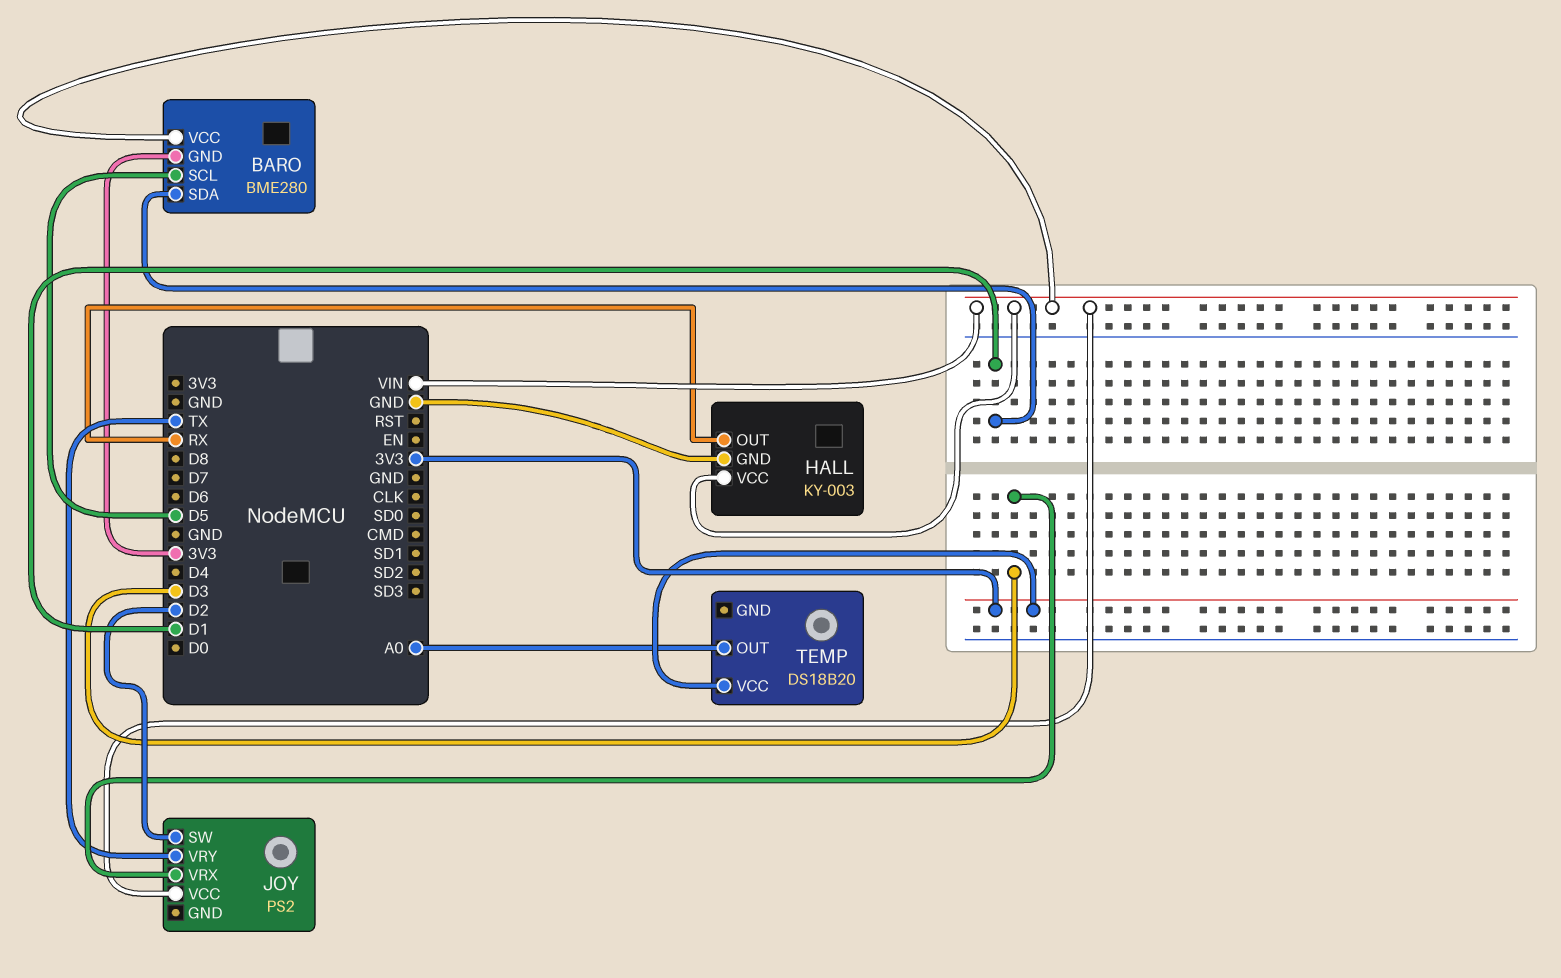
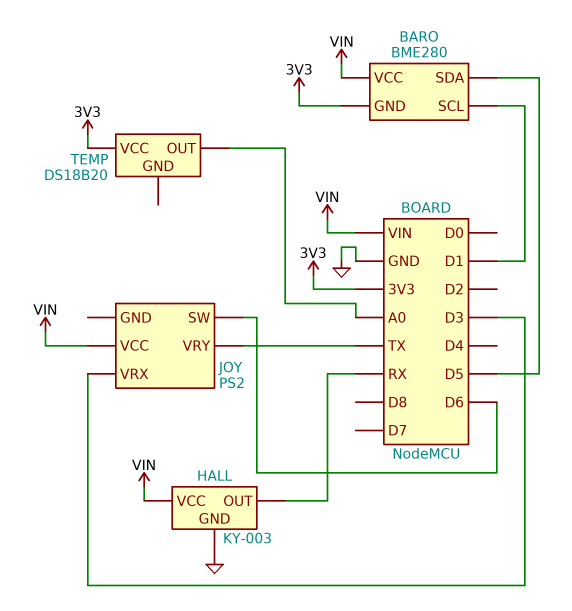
BARO pin SCL: D5 -> D1
BARO pin SDA: D1 -> D5
JOY pin SW: D2 -> D6

